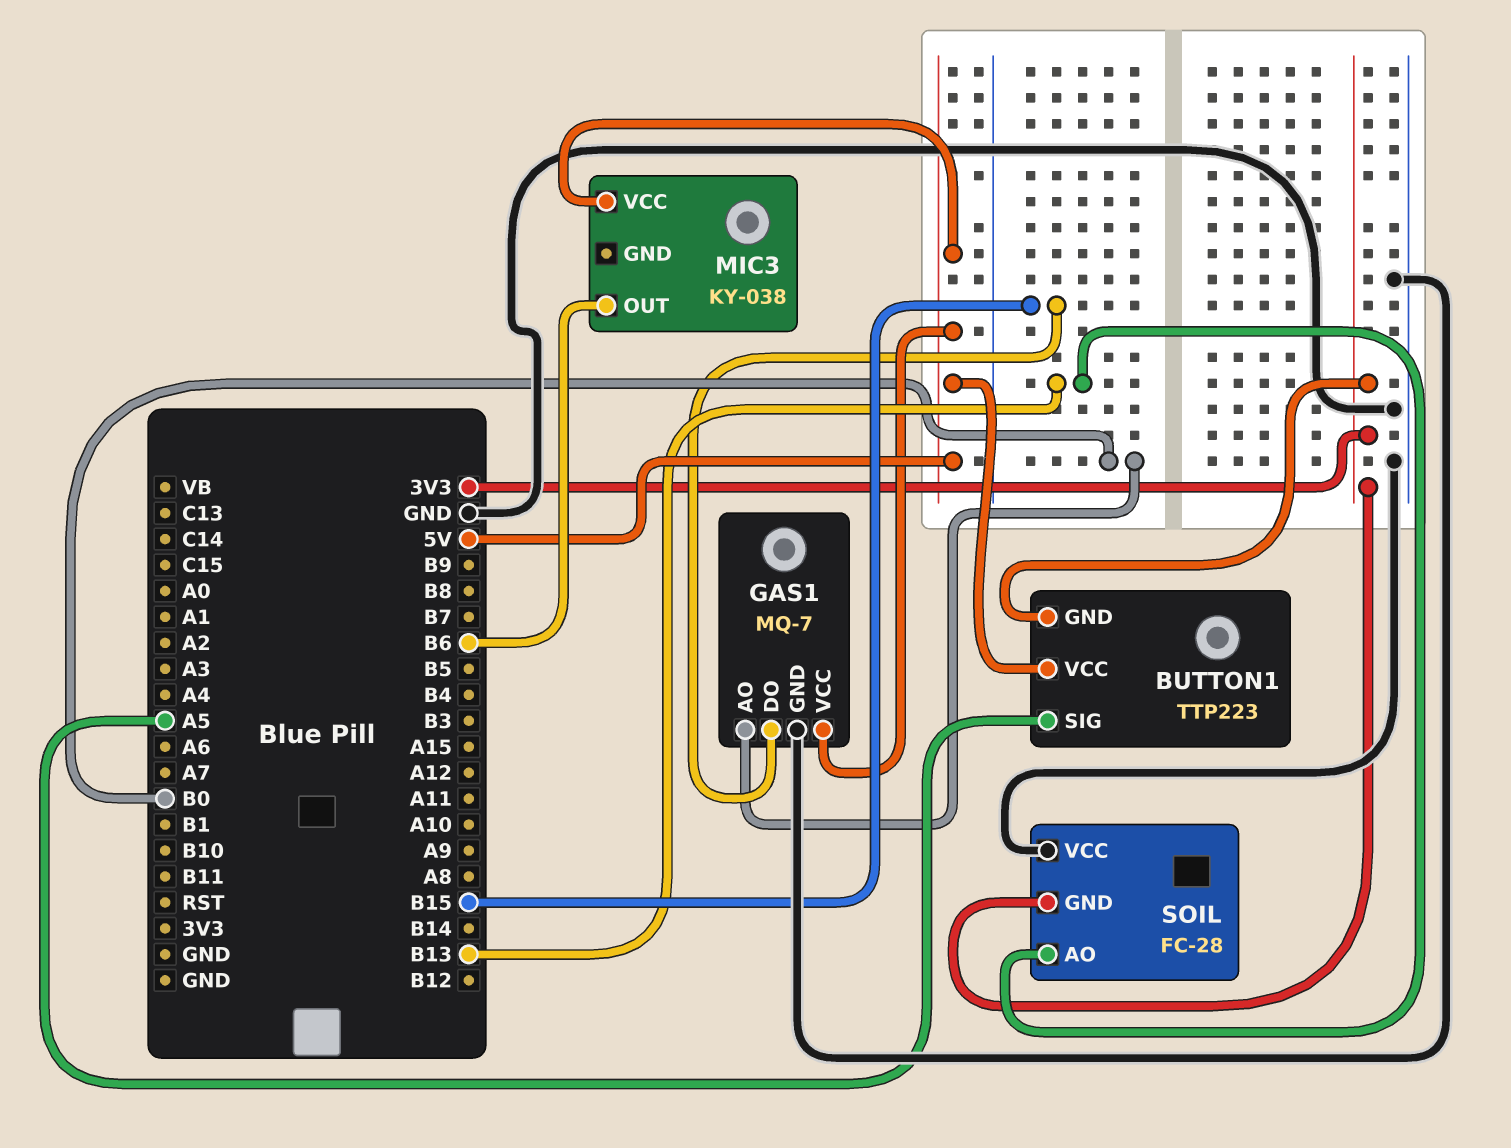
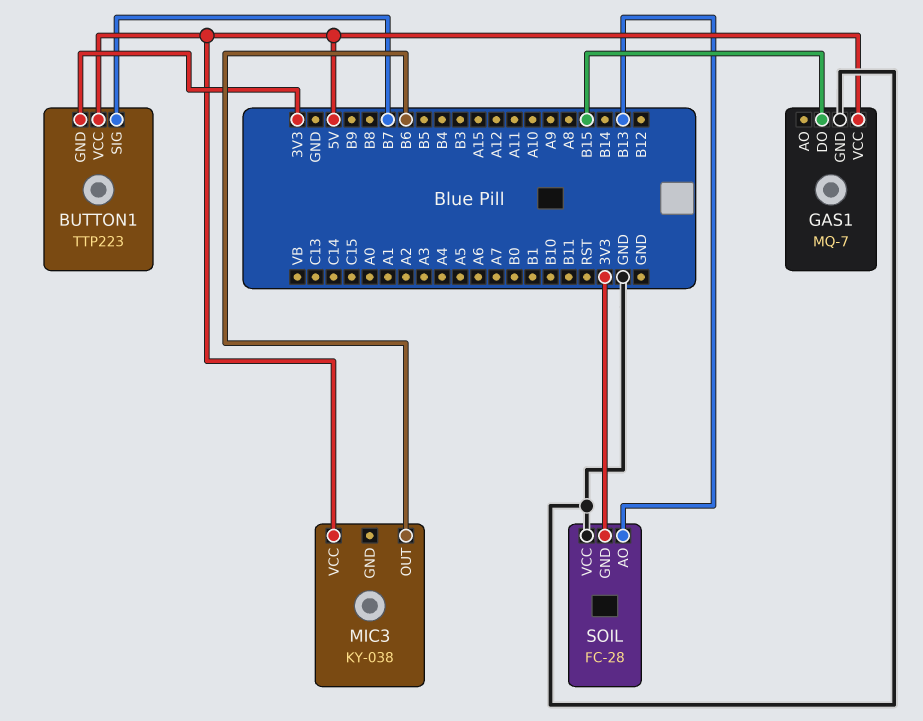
BUTTON1 pin SIG: A5 -> B7
GAS1 pin AO: B0 -> none

